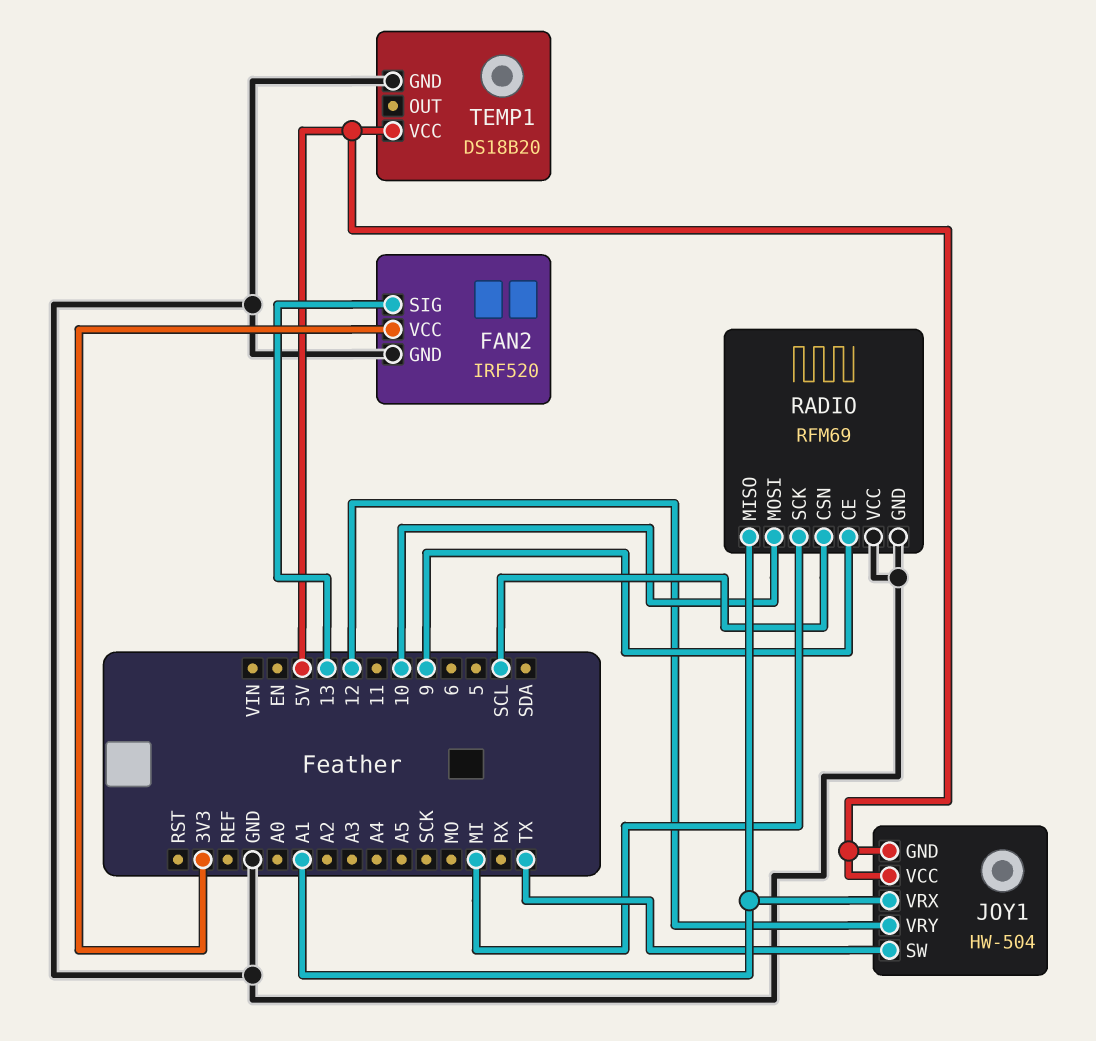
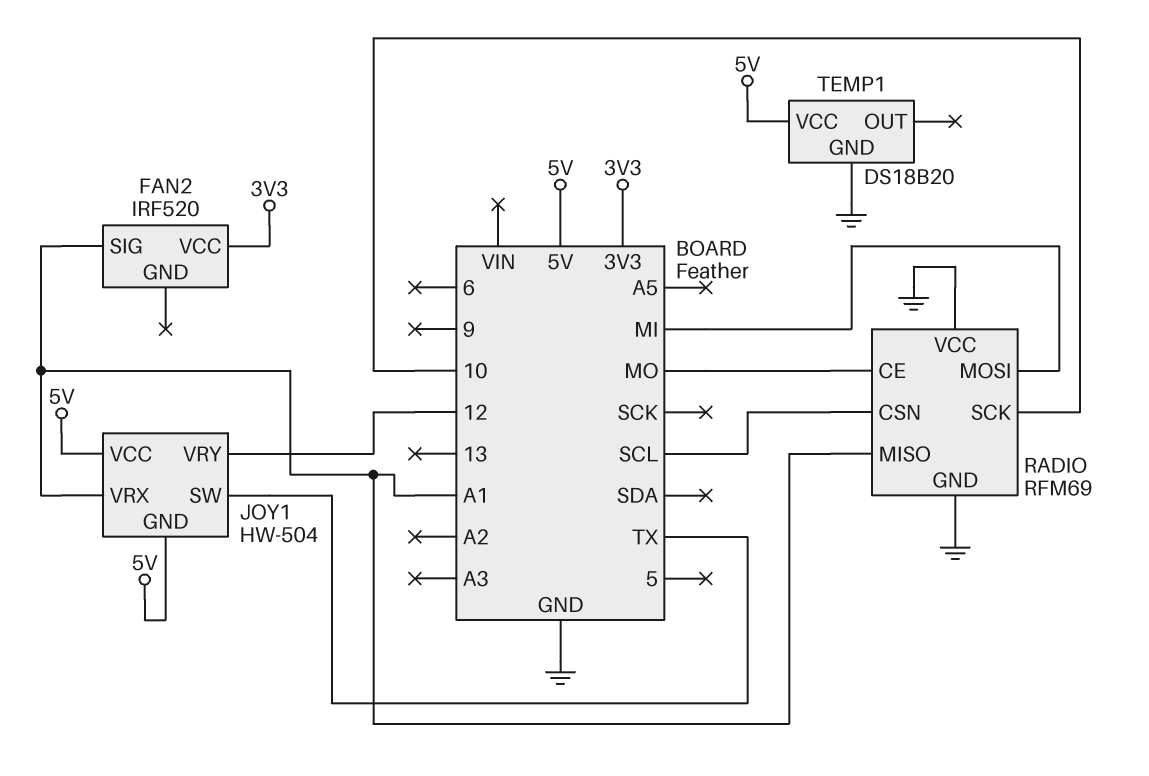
FAN2 pin GND: GND -> none
FAN2 pin SIG: 13 -> A1
RADIO pin CE: 9 -> MO
RADIO pin MOSI: 10 -> MI
RADIO pin SCK: MI -> 10

